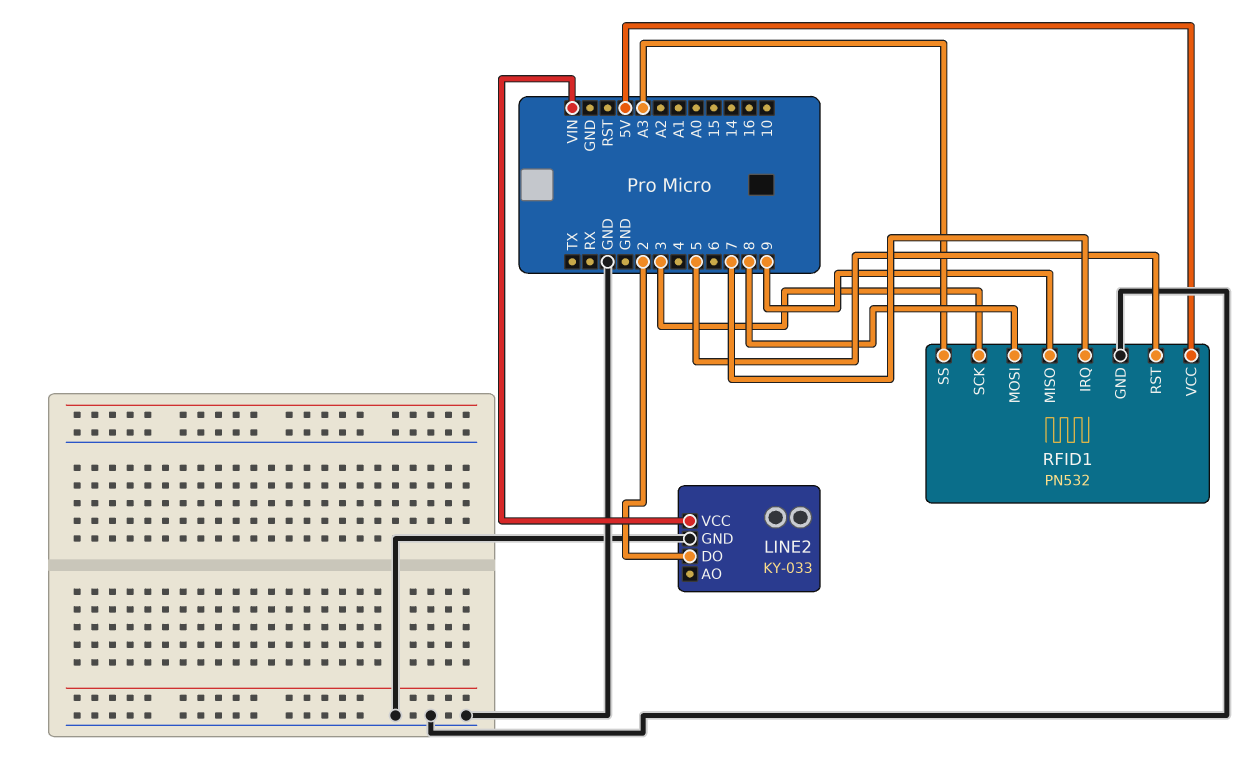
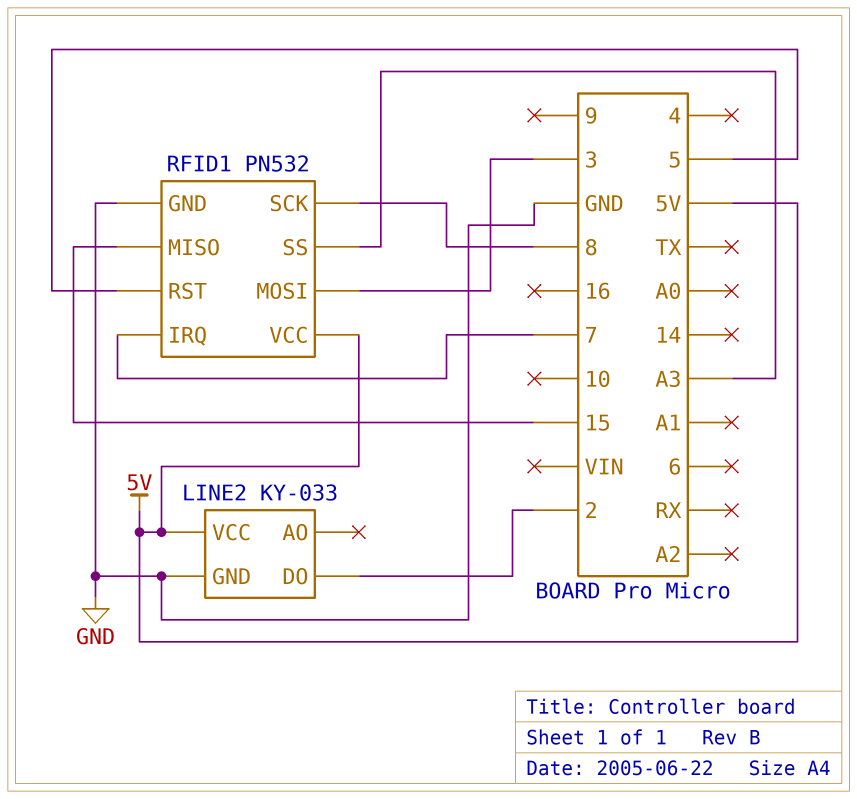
LINE2 pin VCC: VIN -> 5V
RFID1 pin MISO: 9 -> 15
RFID1 pin MOSI: 8 -> 3
RFID1 pin SCK: 3 -> 8

